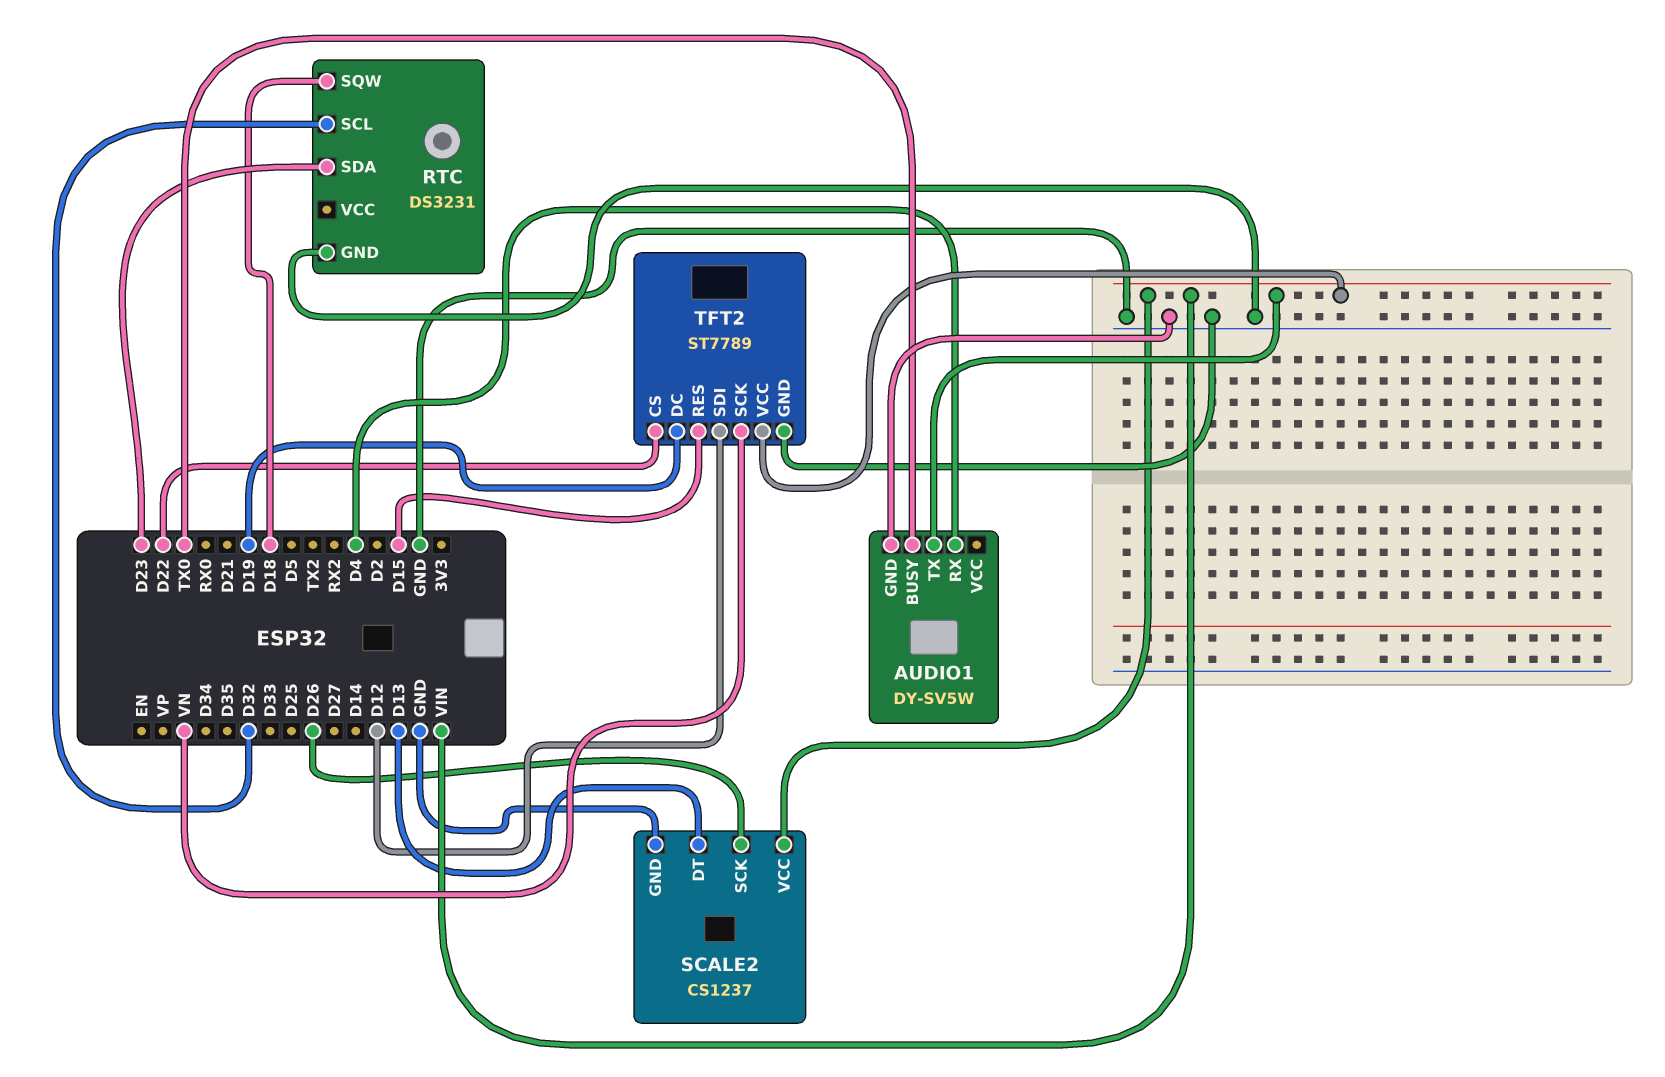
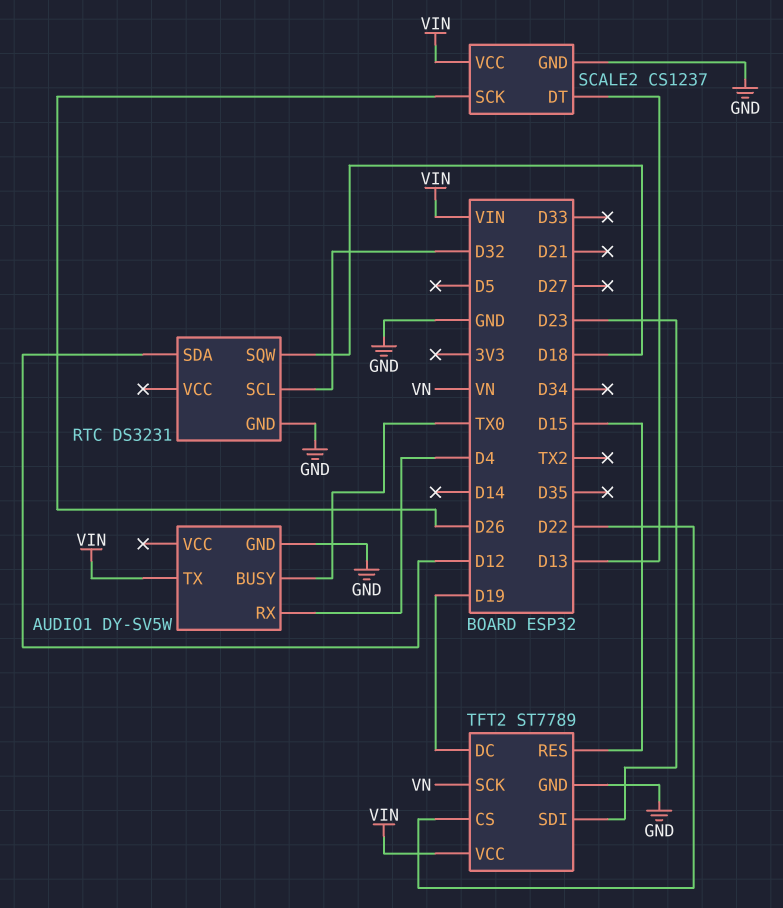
RTC pin SDA: D23 -> D12
TFT2 pin SDI: D12 -> D23

